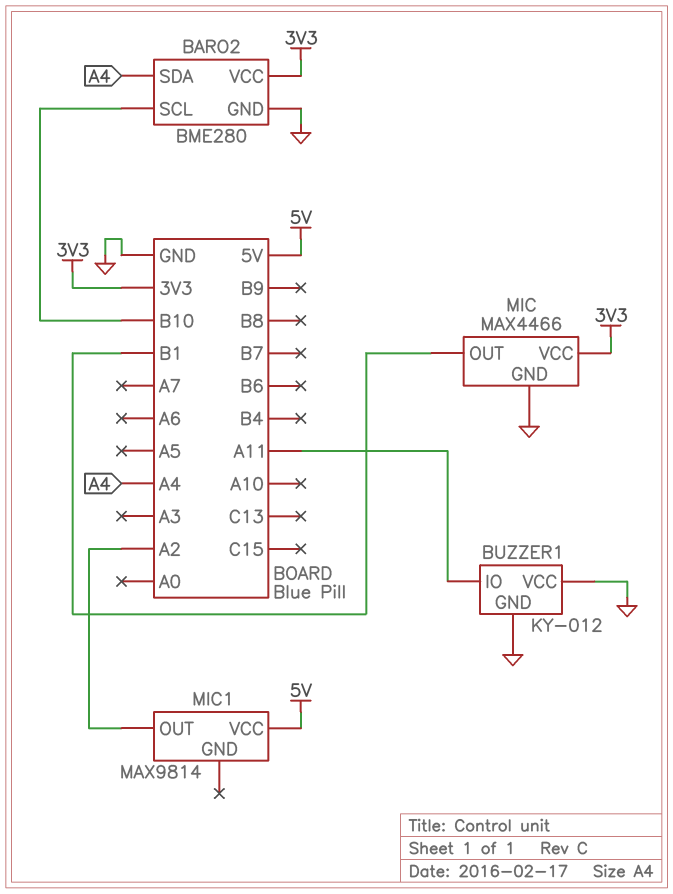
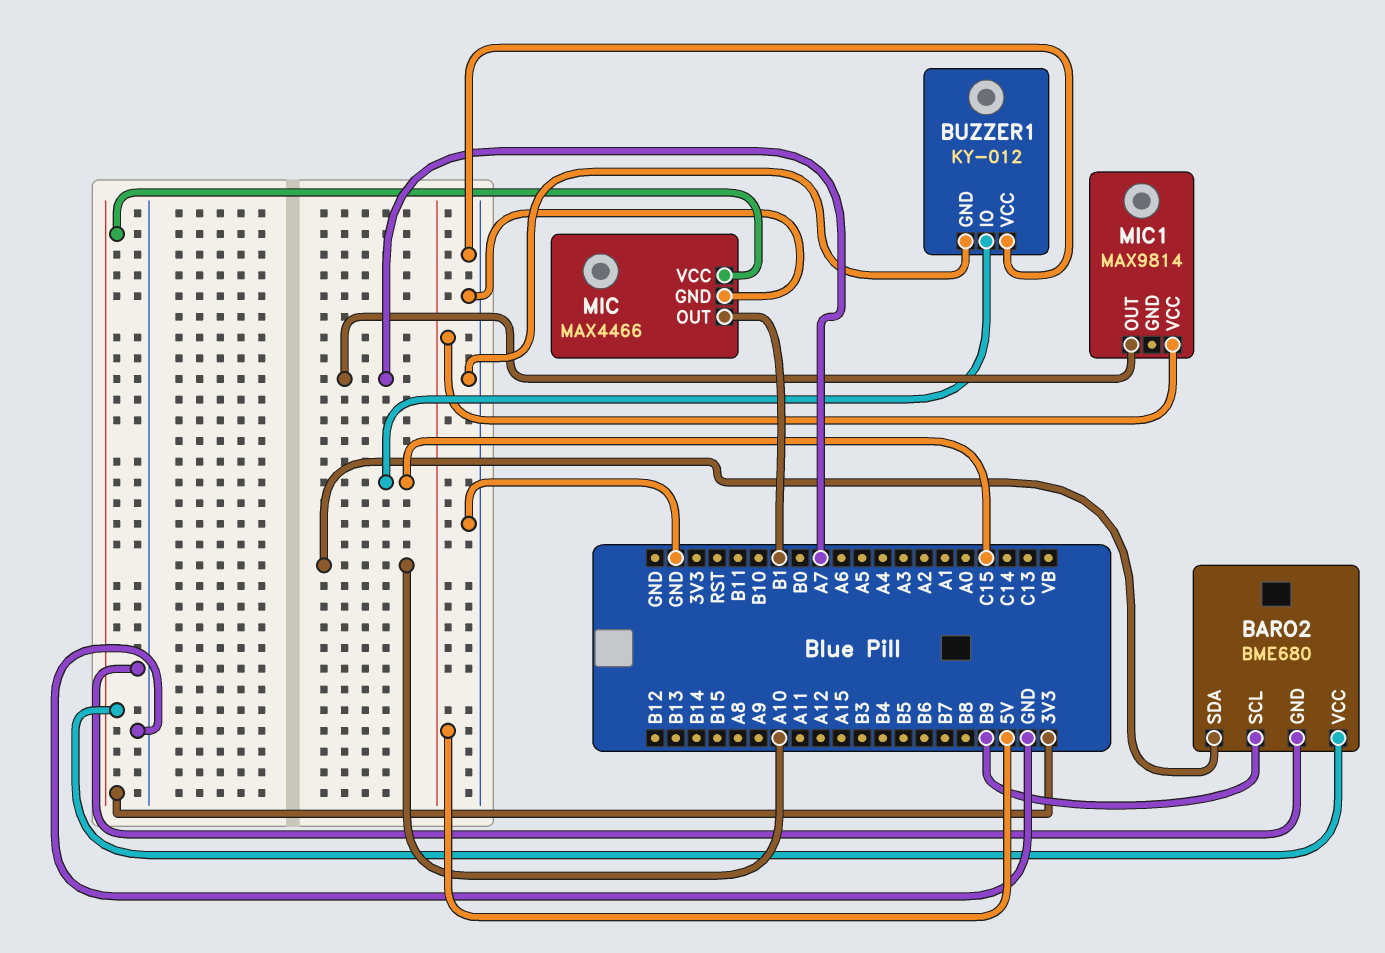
BARO2: BME280 -> BME680
BARO2 pin SCL: B10 -> B9
BARO2 pin SDA: A4 -> A10
BUZZER1 pin IO: A11 -> C15
MIC1 pin OUT: A2 -> A7

